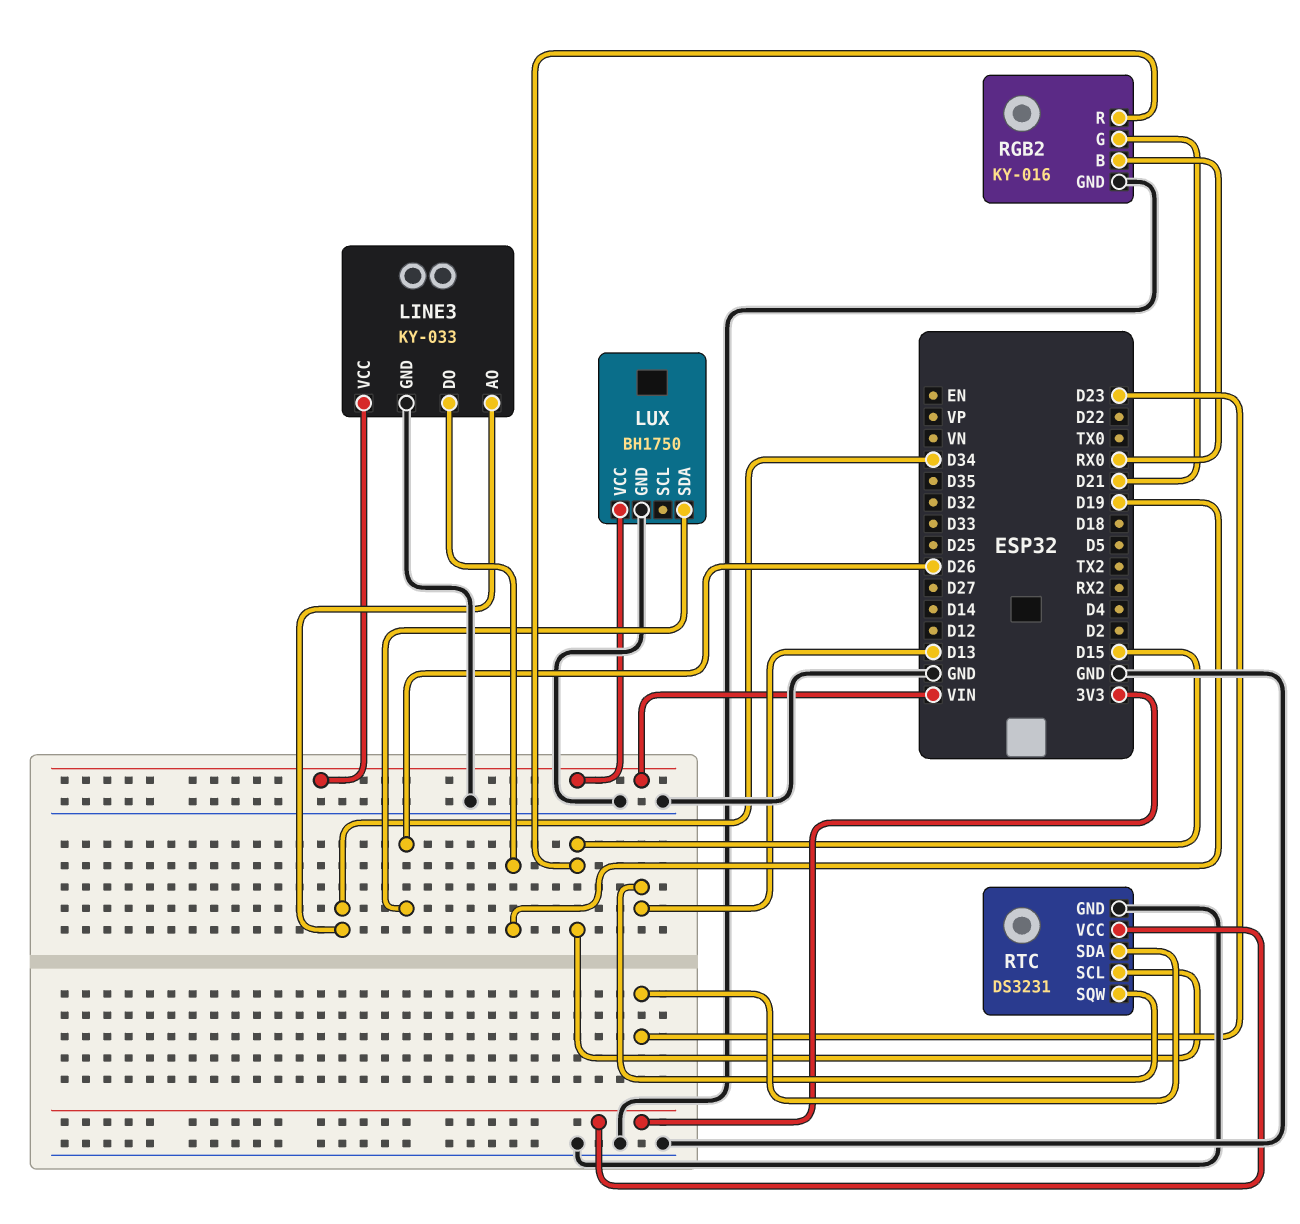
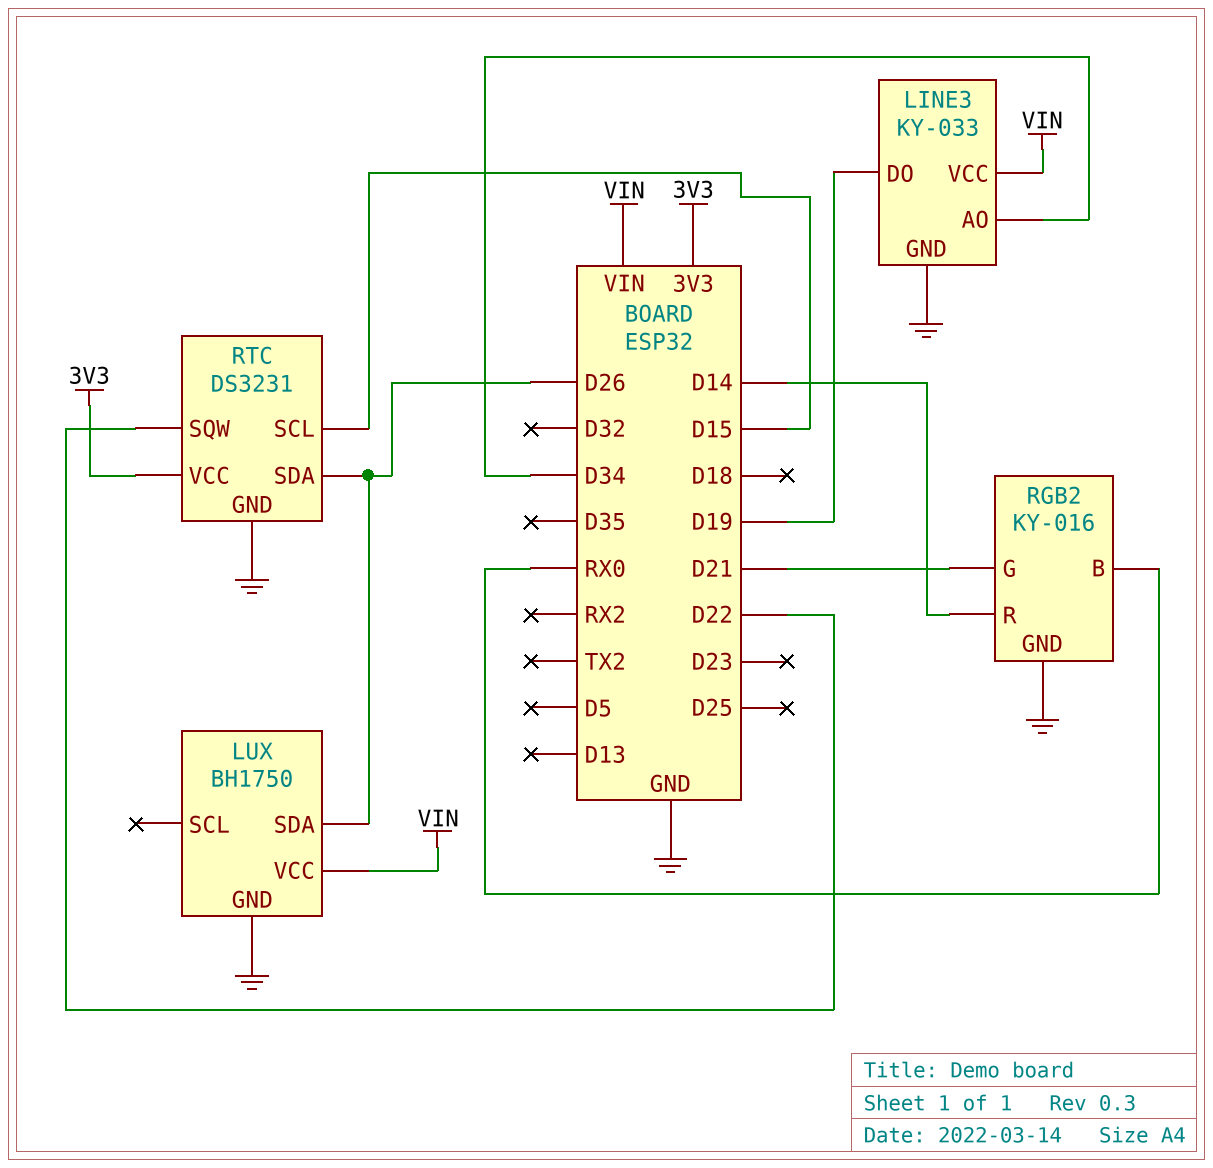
RGB2 pin R: D15 -> D14
RTC pin SDA: D23 -> D26
RTC pin SQW: D13 -> D22

